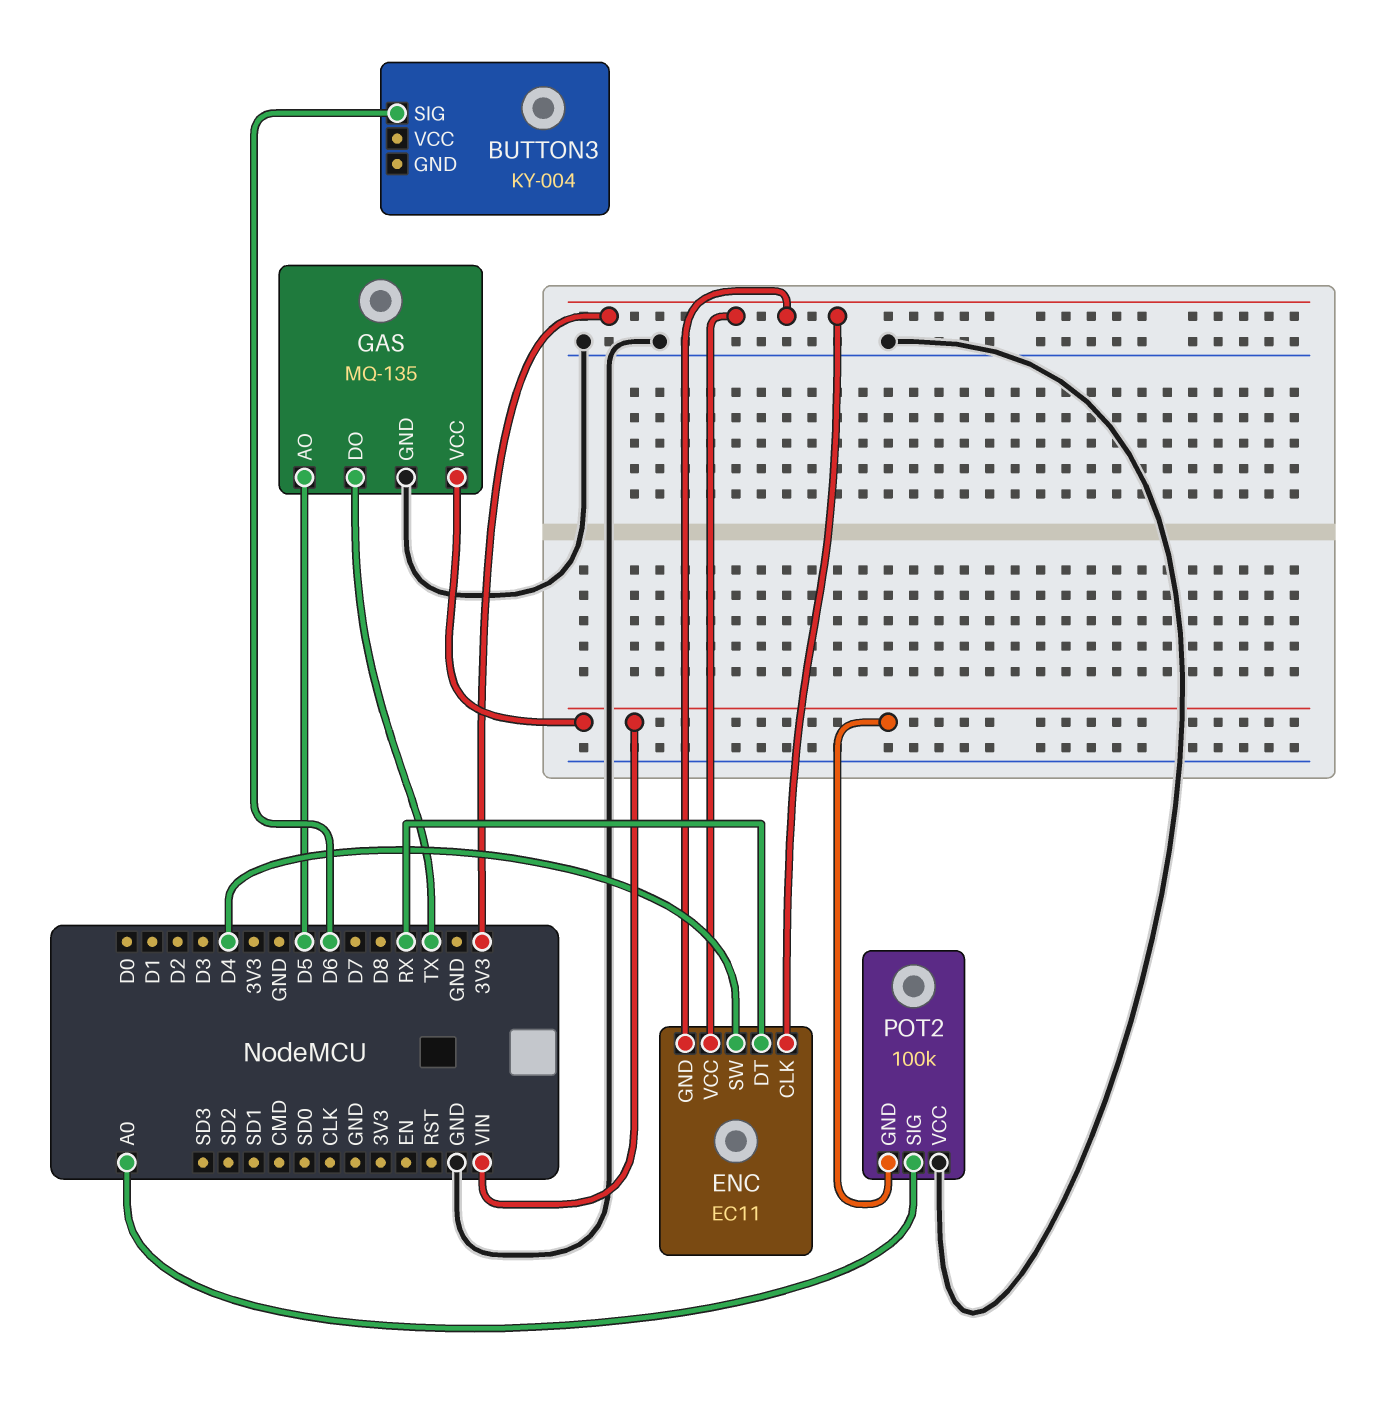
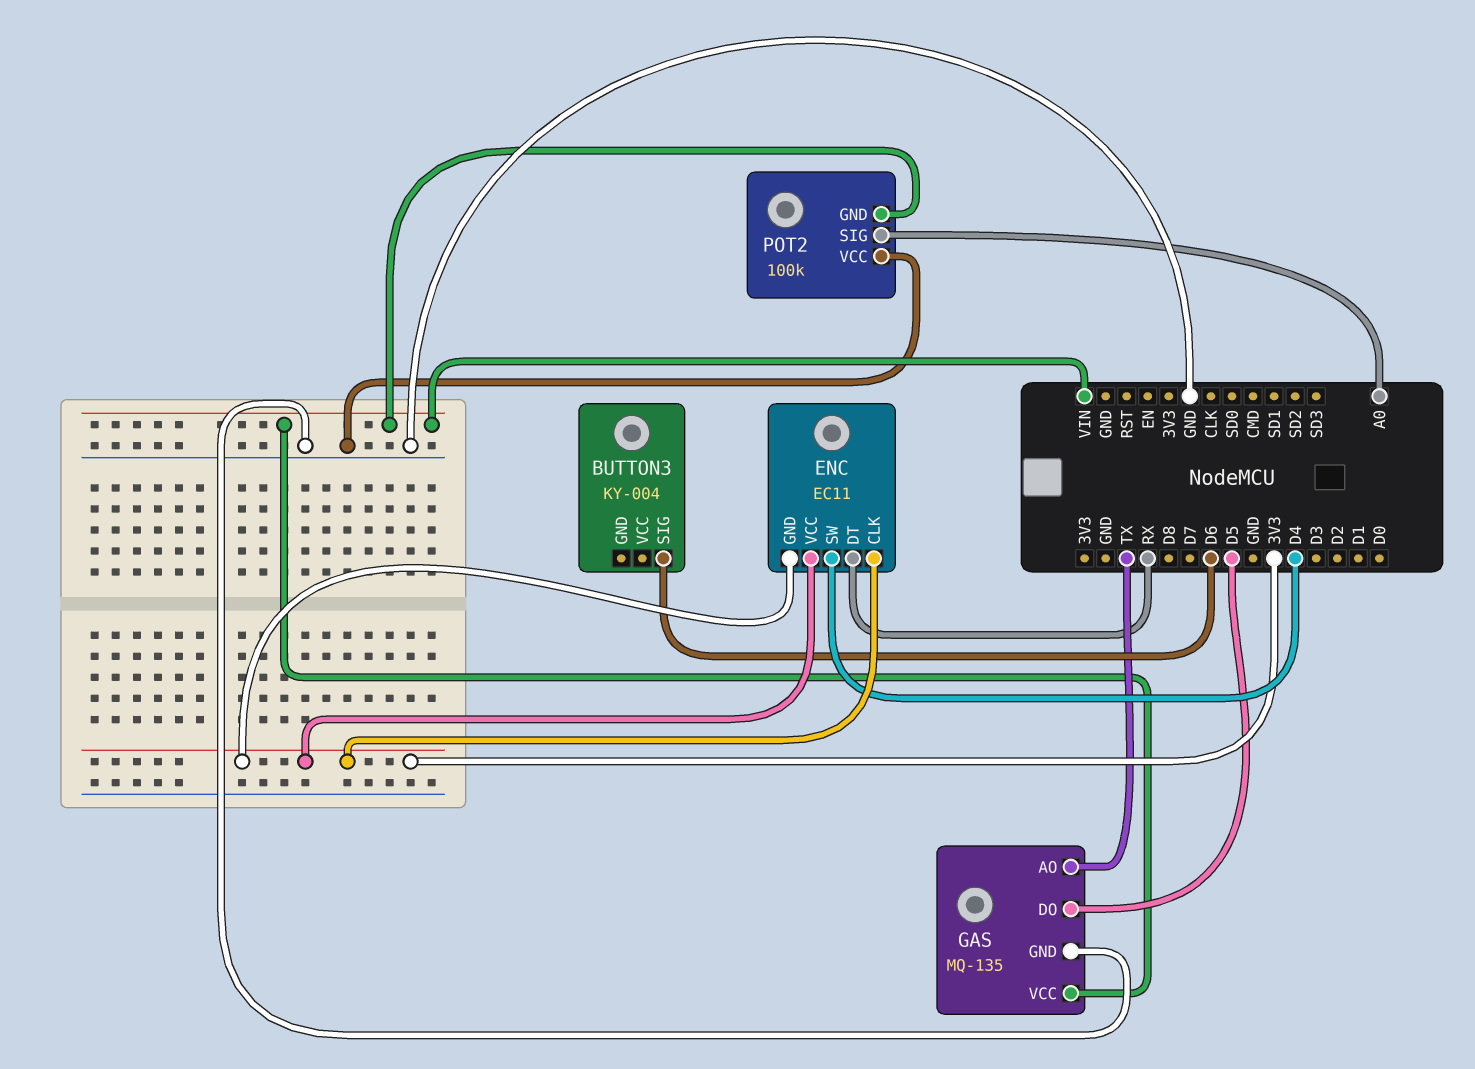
GAS pin AO: D5 -> TX
GAS pin DO: TX -> D5

